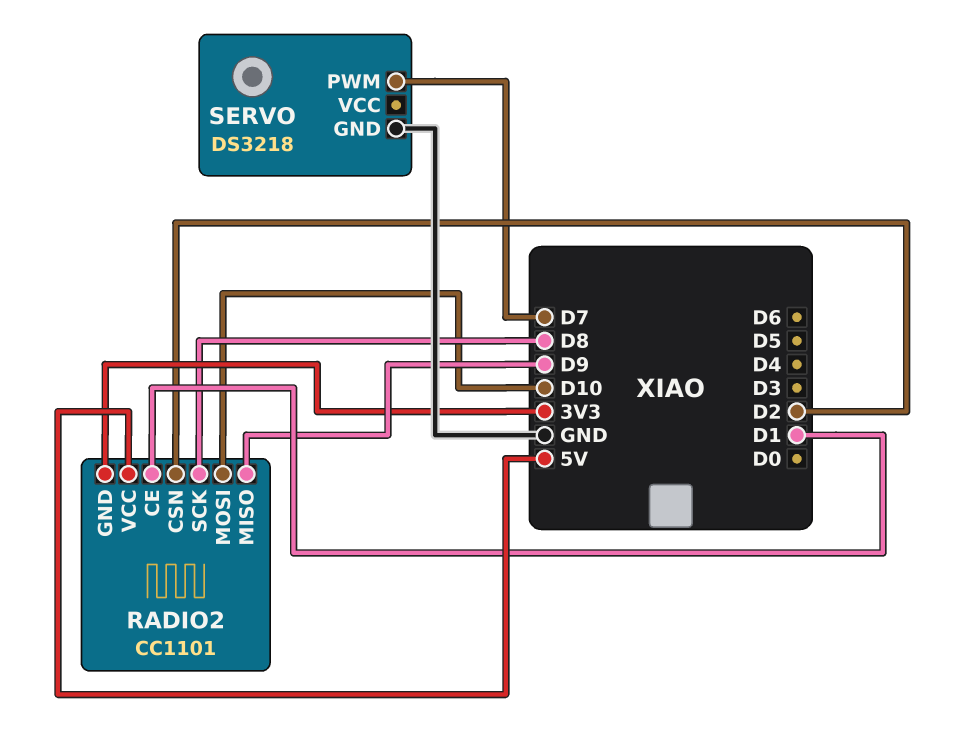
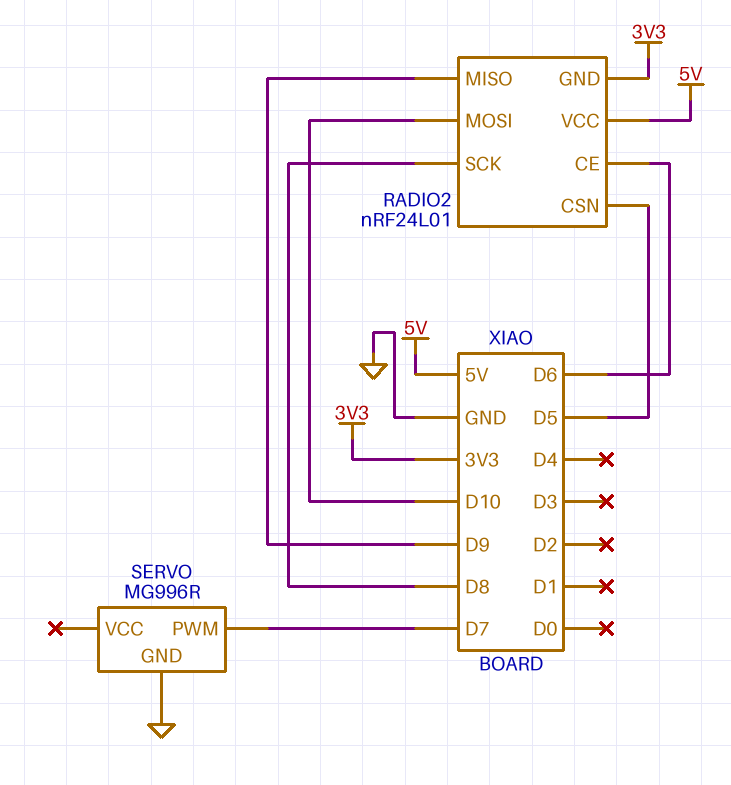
RADIO2: CC1101 -> nRF24L01
RADIO2 pin CE: D1 -> D6
RADIO2 pin CSN: D2 -> D5
SERVO: DS3218 -> MG996R

